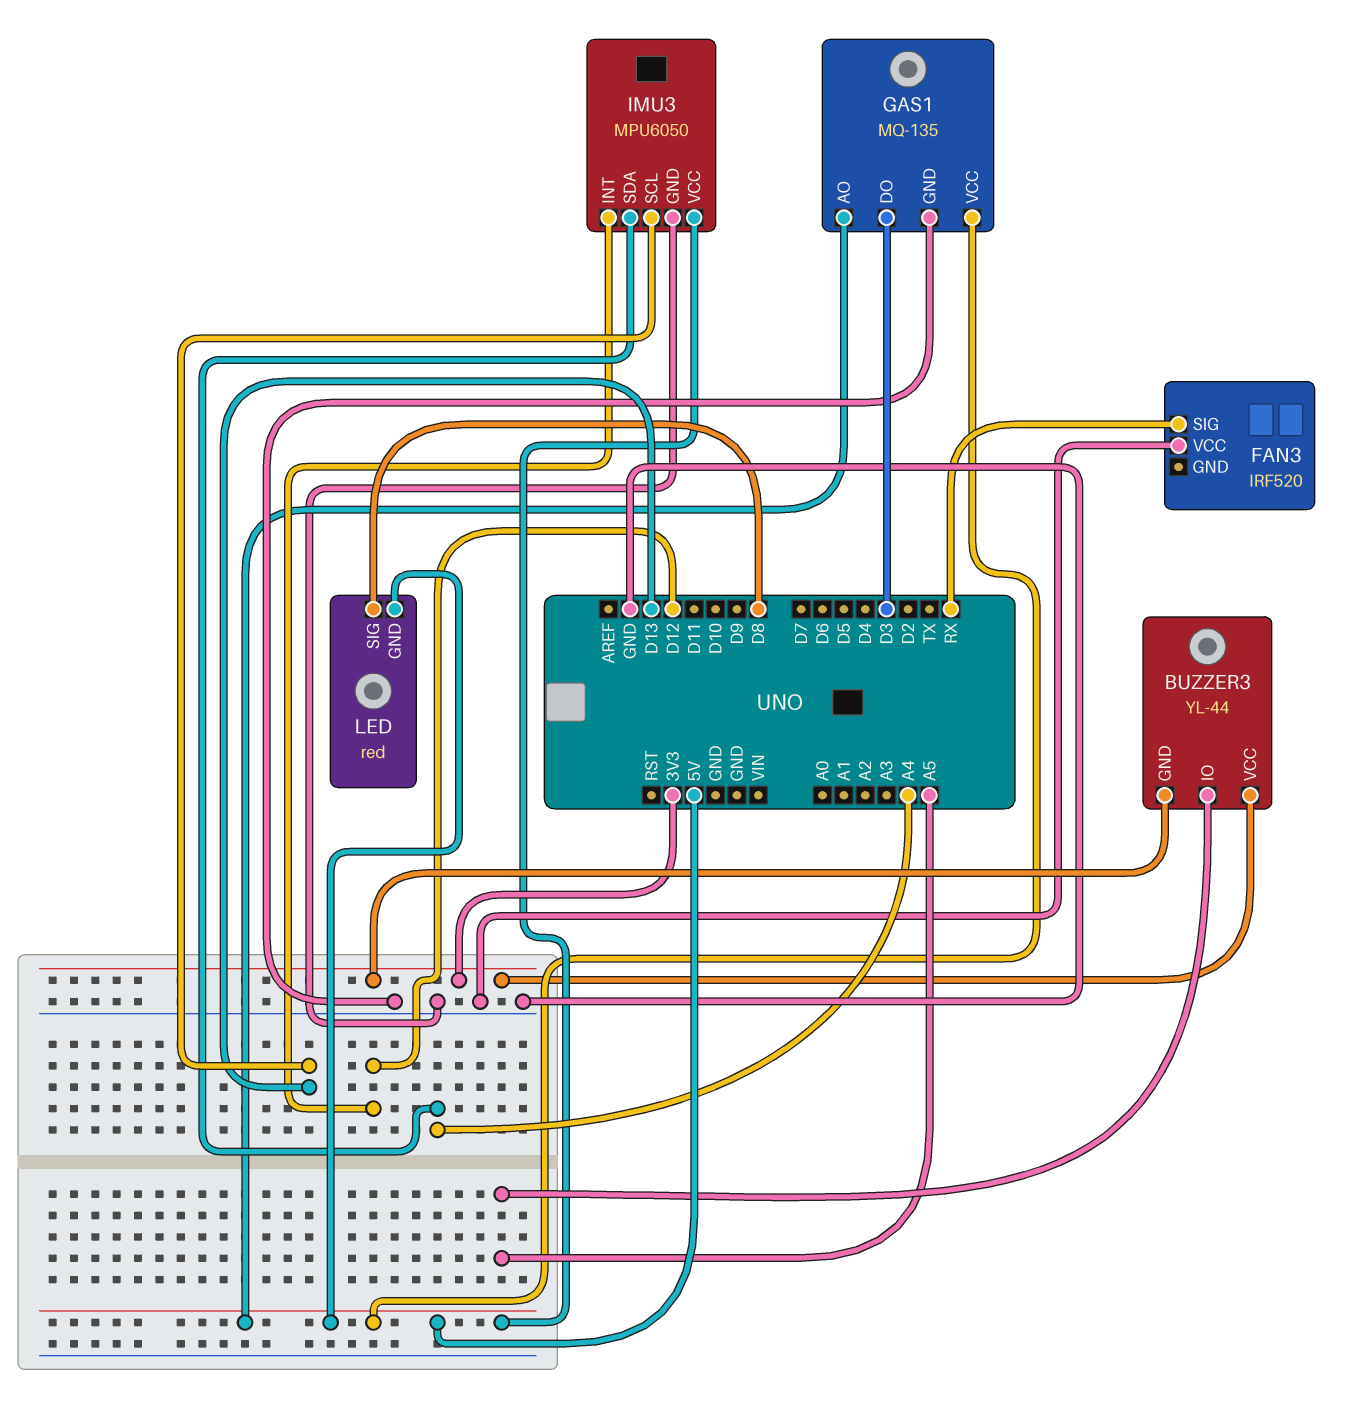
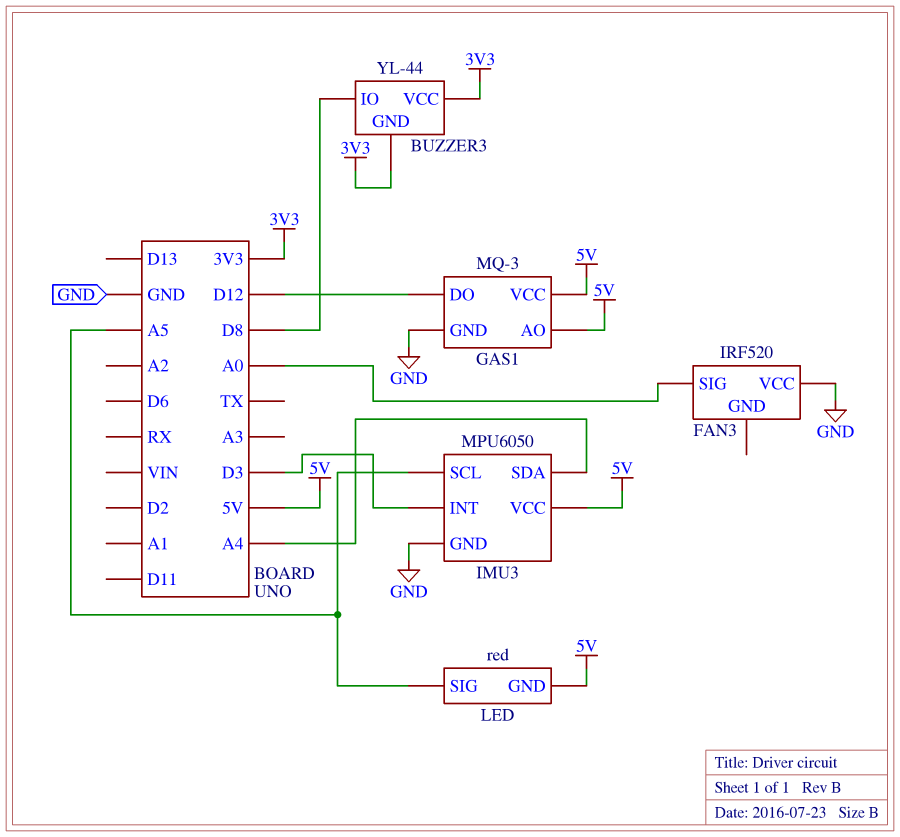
BUZZER3 pin IO: A5 -> D8
FAN3 pin SIG: RX -> A0
GAS1: MQ-135 -> MQ-3
GAS1 pin DO: D3 -> D12
IMU3 pin INT: D12 -> D3
IMU3 pin SCL: D13 -> A5
LED pin SIG: D8 -> A5

